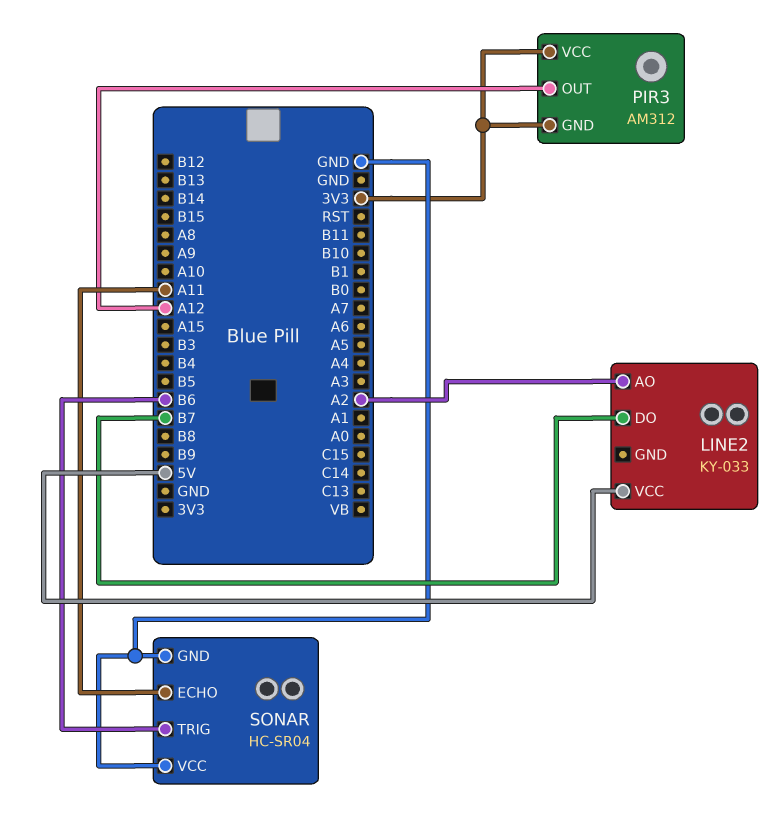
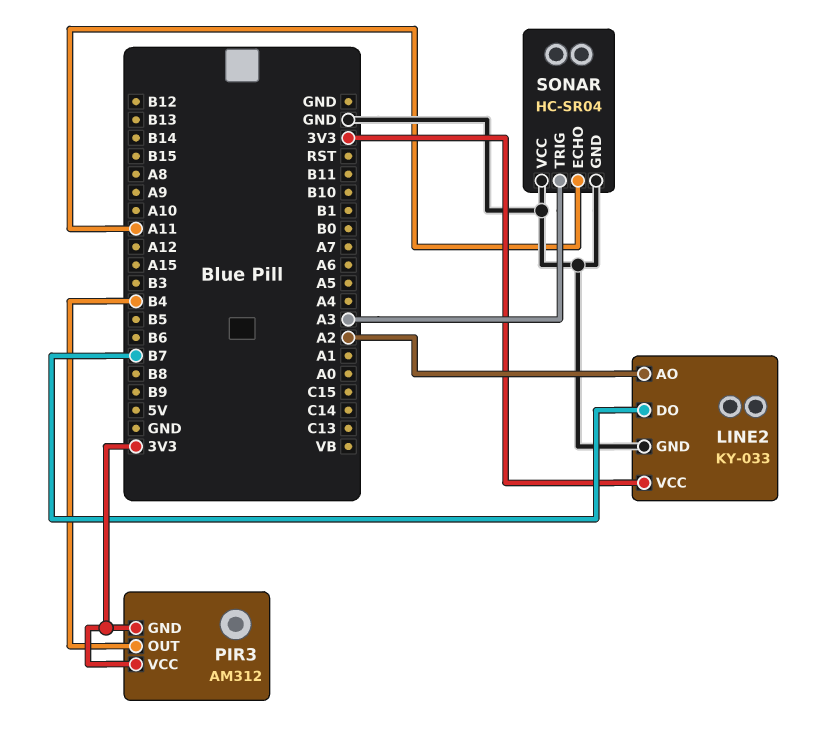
LINE2 pin GND: none -> GND
LINE2 pin VCC: 5V -> 3V3
PIR3 pin OUT: A12 -> B4
SONAR pin TRIG: B6 -> A3

